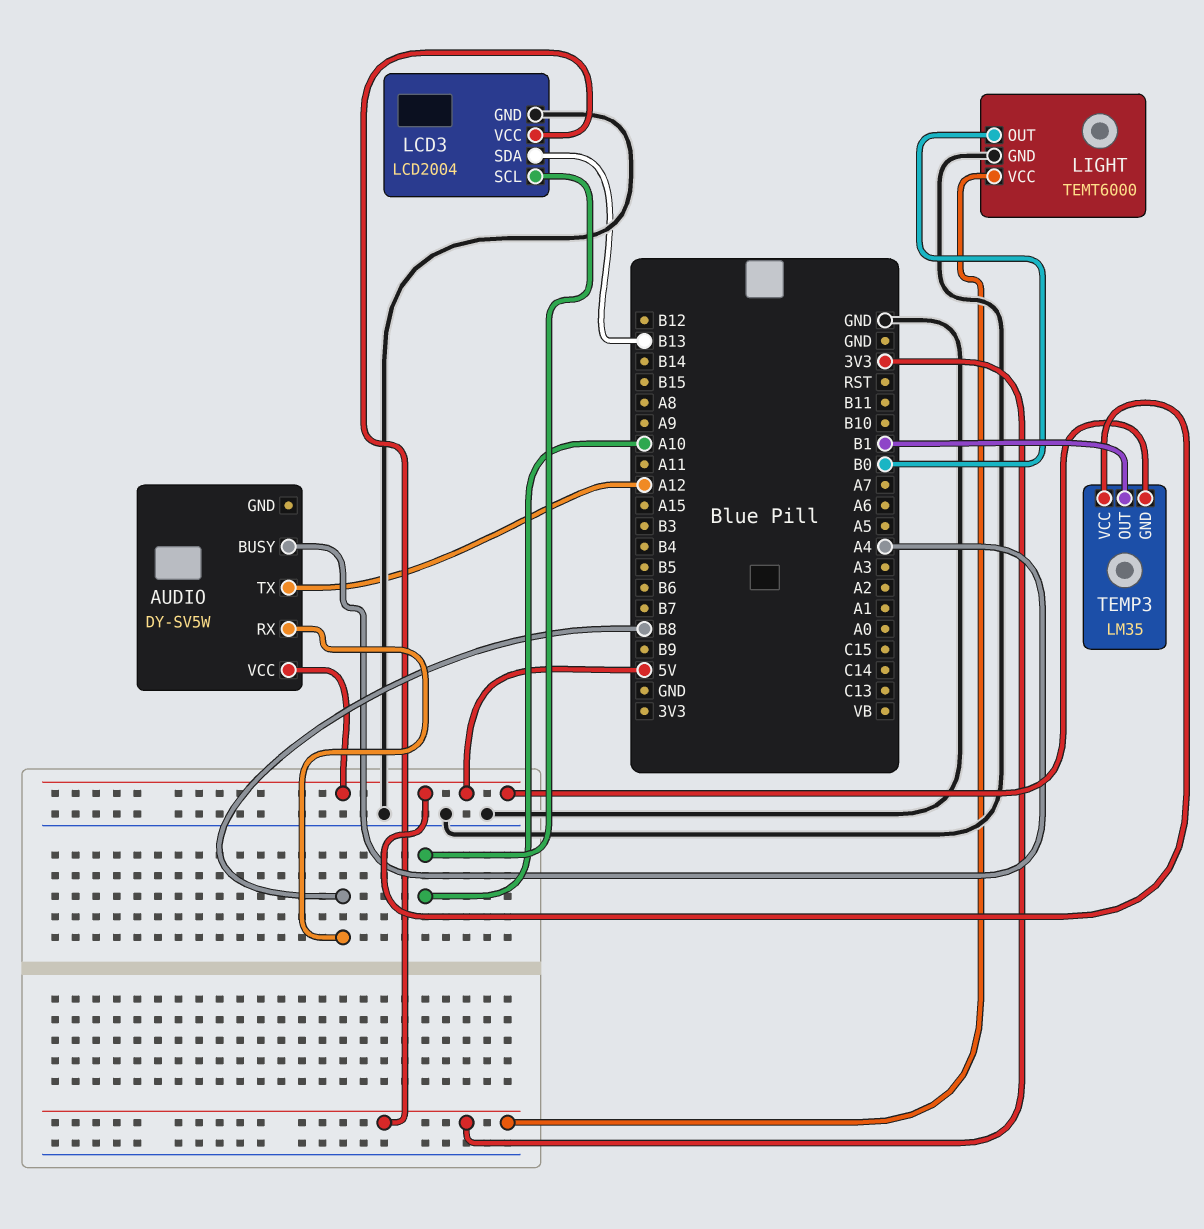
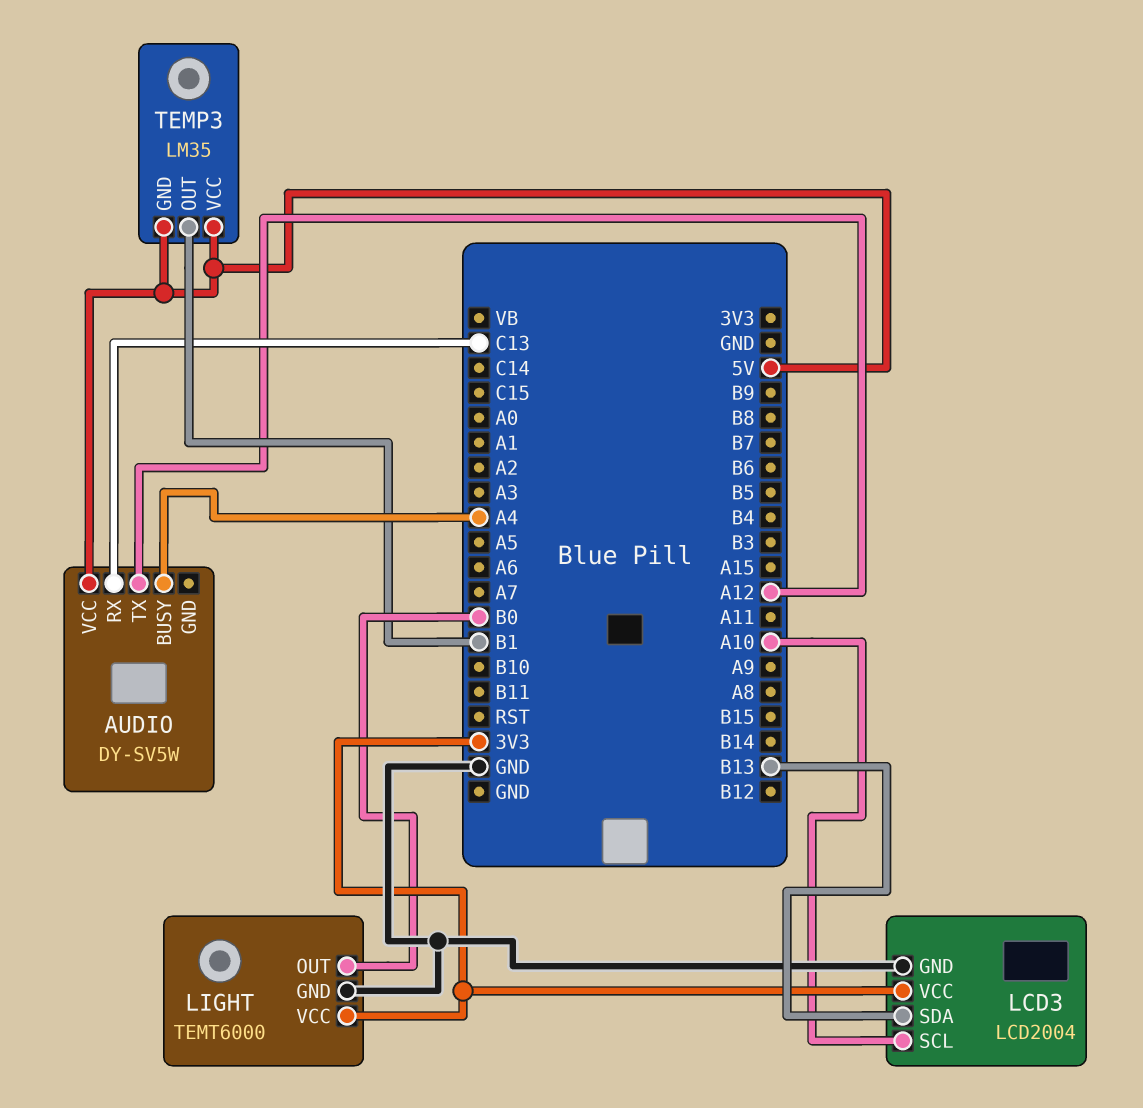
AUDIO pin RX: B8 -> C13

